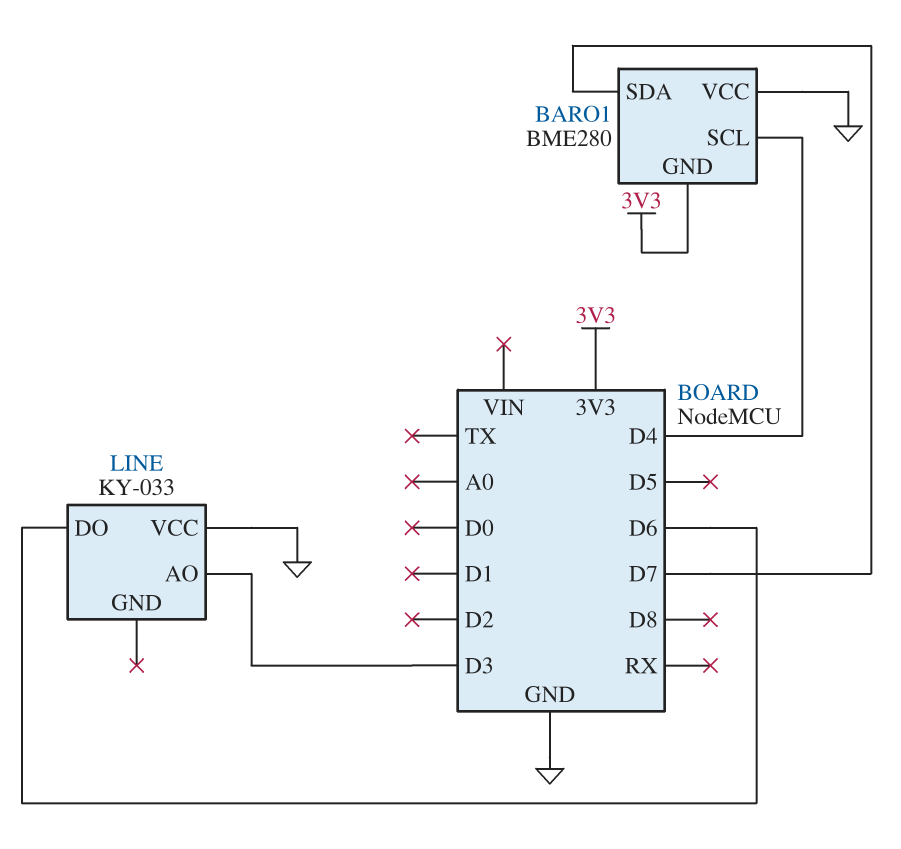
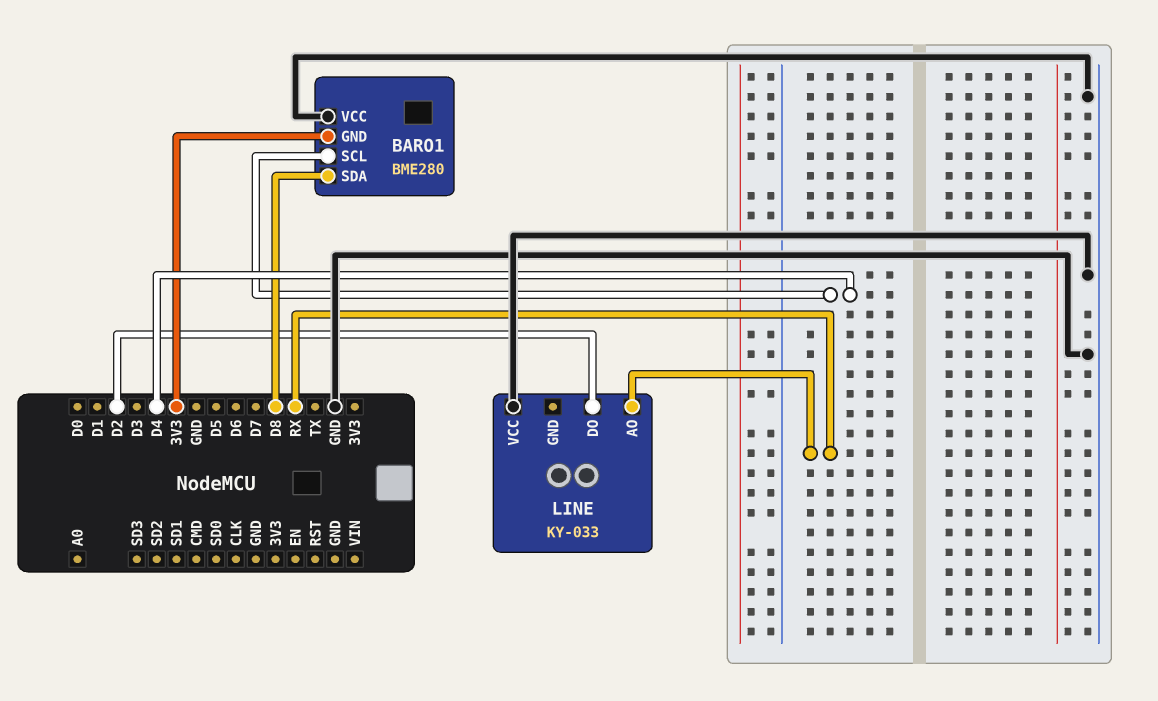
BARO1 pin SDA: D7 -> D8
LINE pin AO: D3 -> RX
LINE pin DO: D6 -> D2

